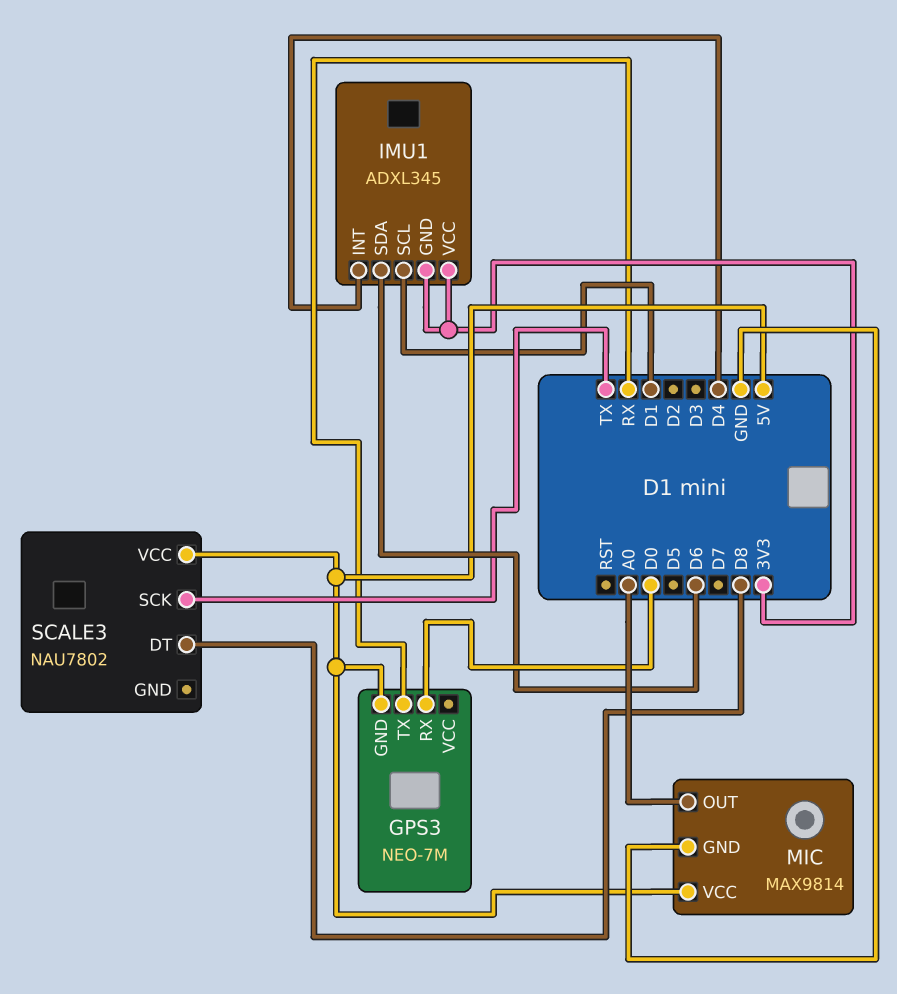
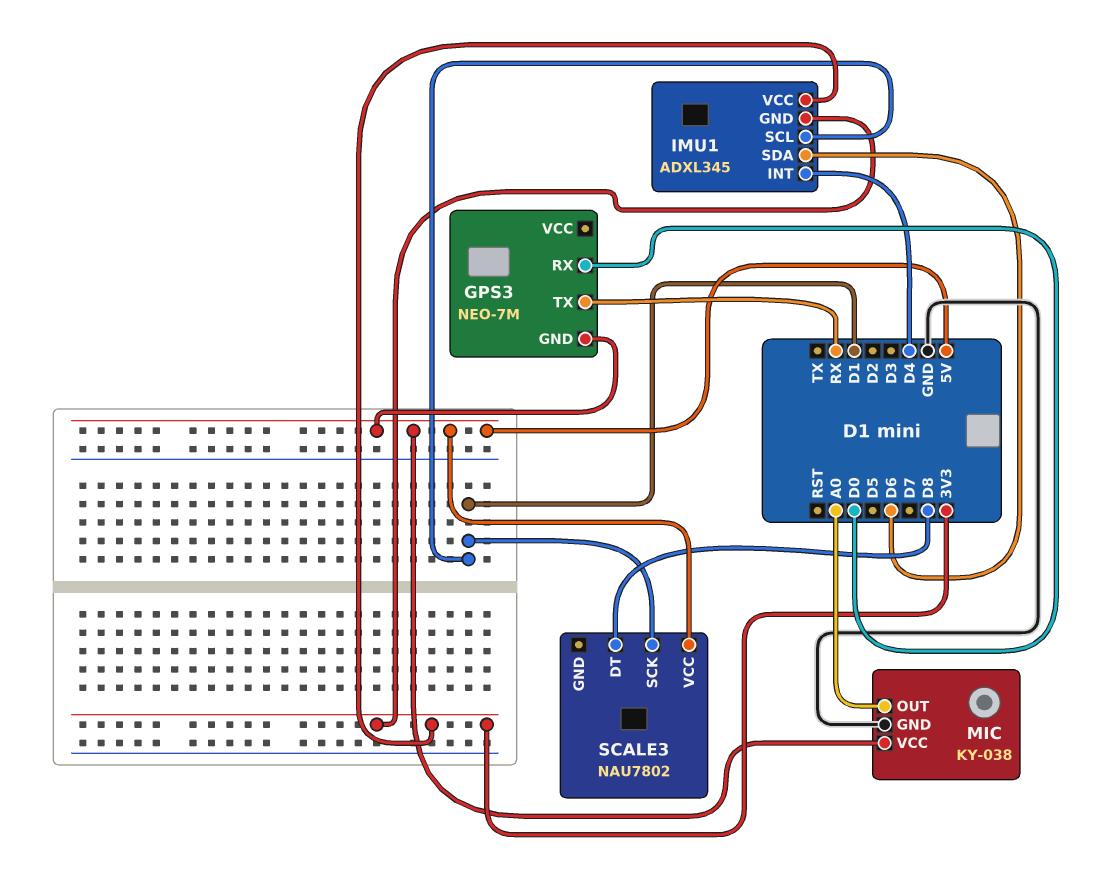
MIC: MAX9814 -> KY-038
SCALE3 pin SCK: TX -> D1

